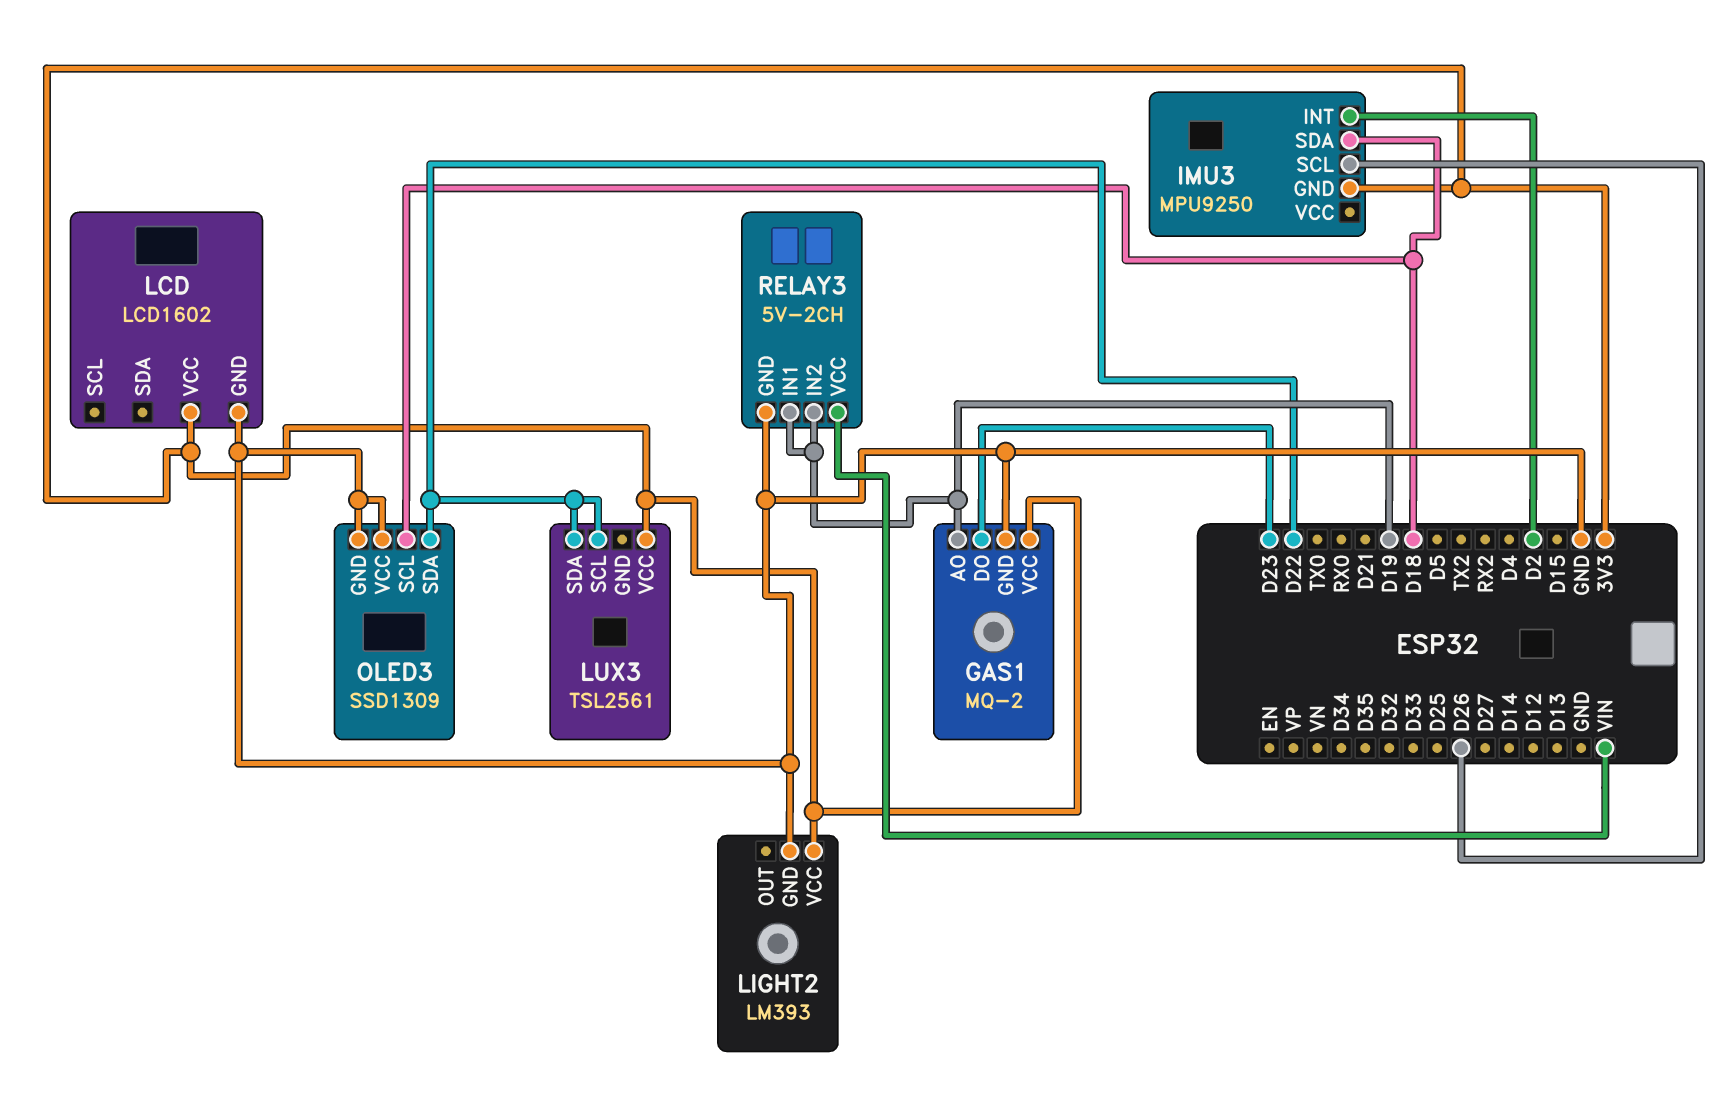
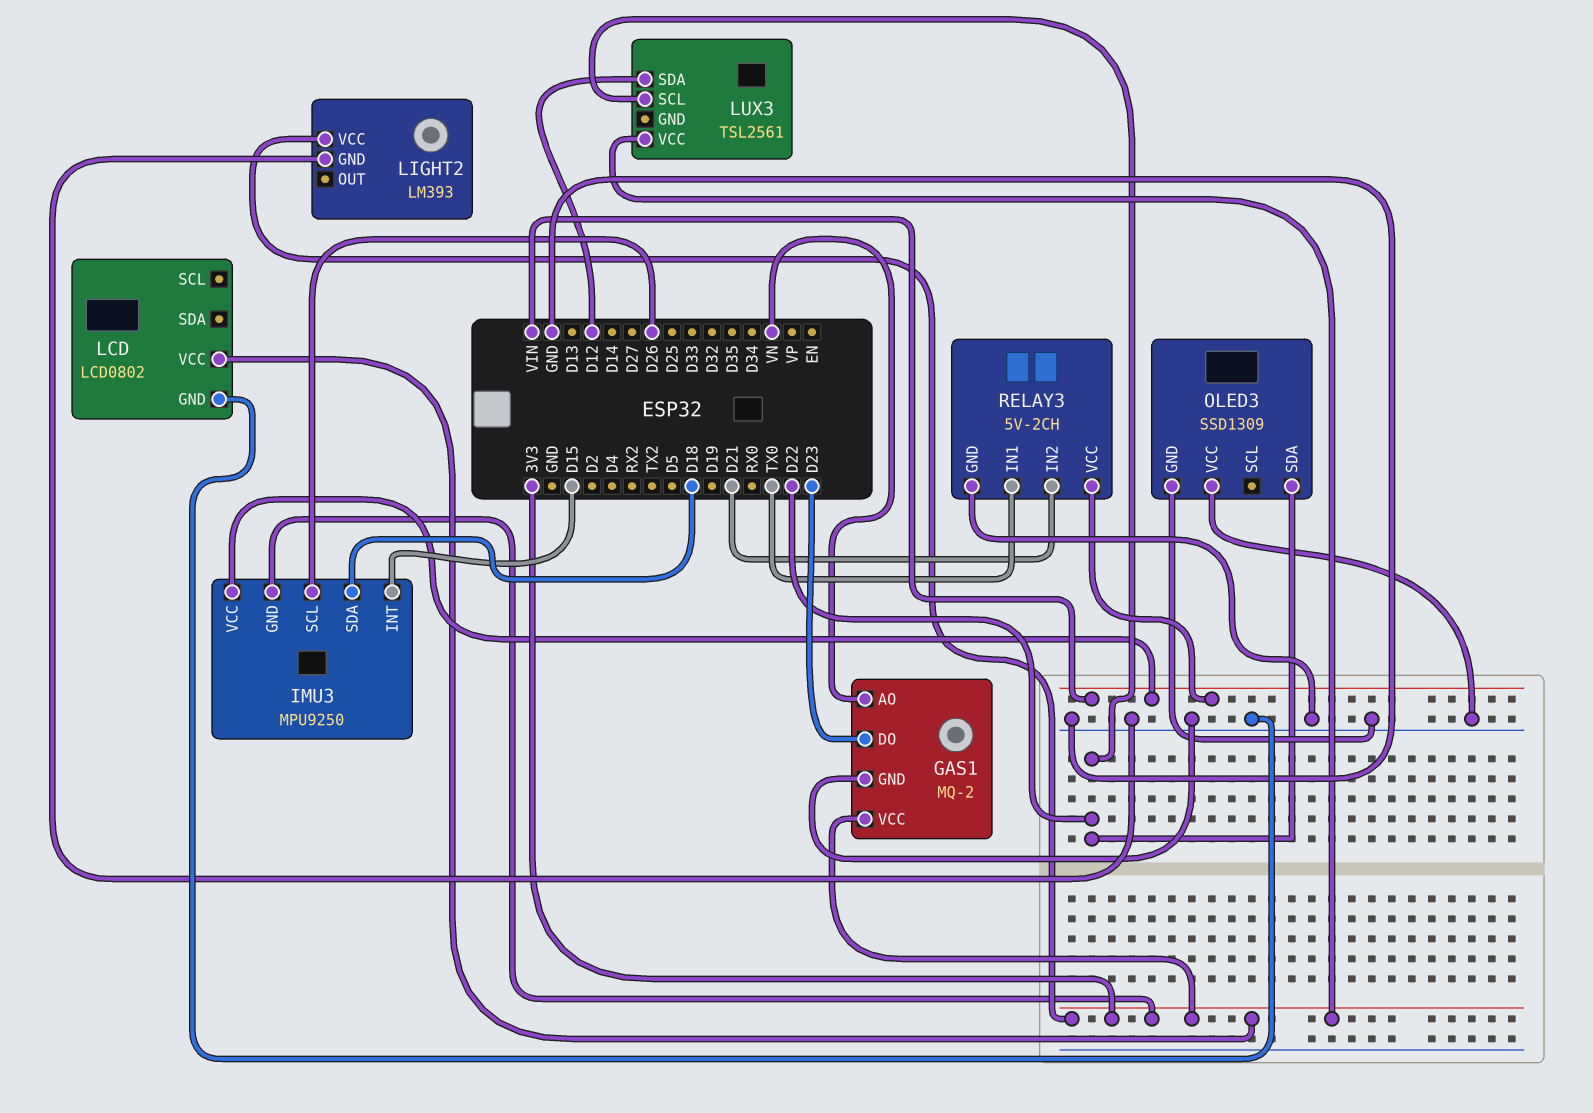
GAS1 pin AO: D19 -> VN
IMU3 pin INT: D2 -> D15
IMU3 pin VCC: none -> VIN
LCD: LCD1602 -> LCD0802
LUX3 pin SDA: D22 -> D12
OLED3 pin SCL: D18 -> none
RELAY3 pin IN1: D19 -> TX0
RELAY3 pin IN2: D19 -> D21

